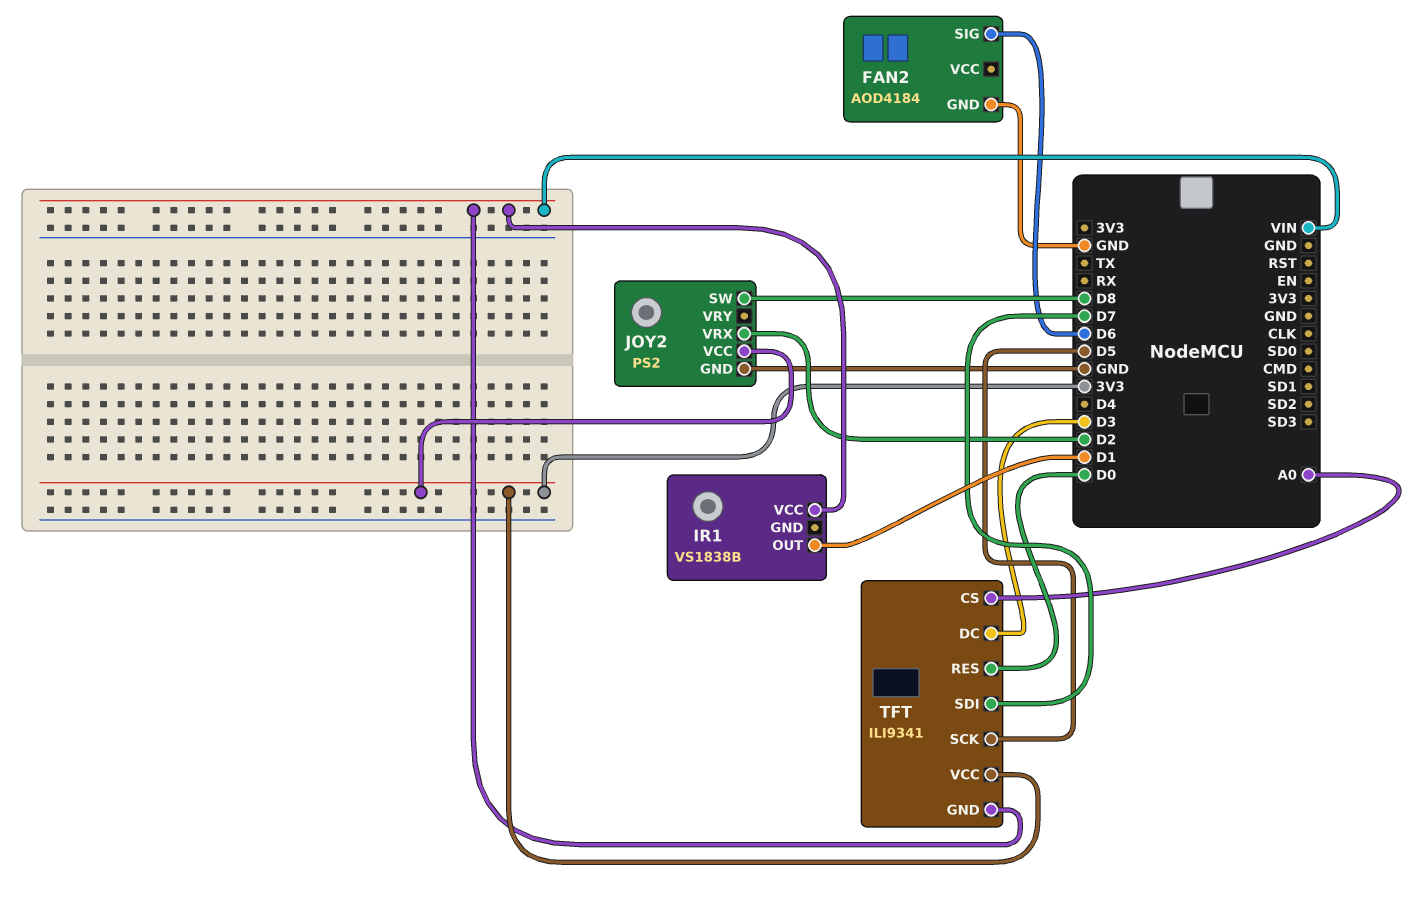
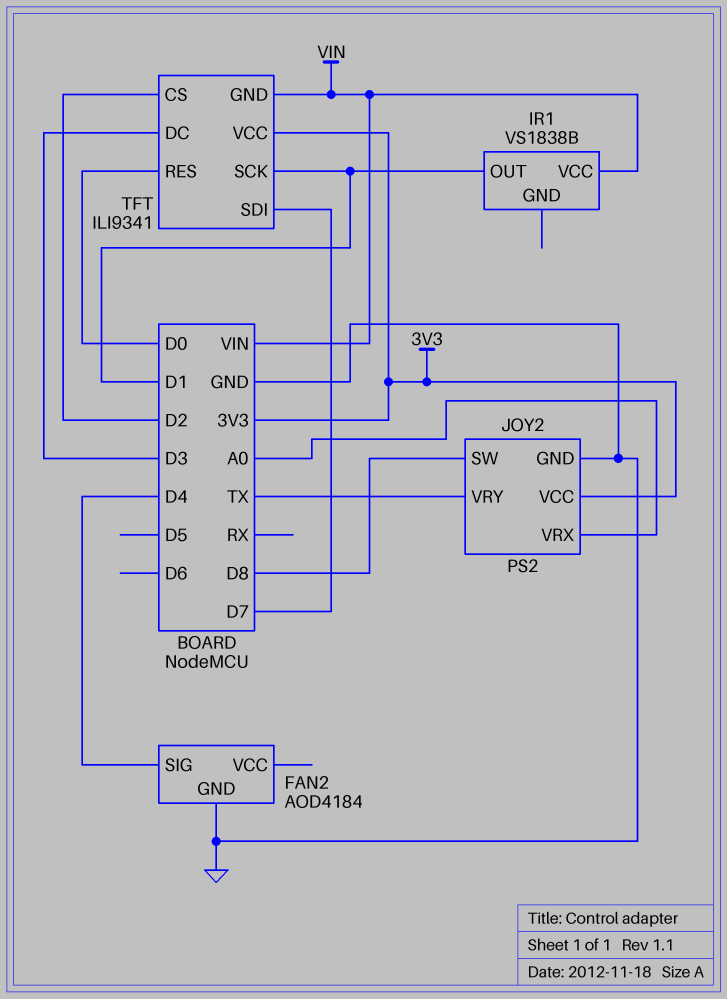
FAN2 pin SIG: D6 -> D4
JOY2 pin VRX: D2 -> A0
JOY2 pin VRY: none -> TX
TFT pin CS: A0 -> D2
TFT pin SCK: D5 -> D1

